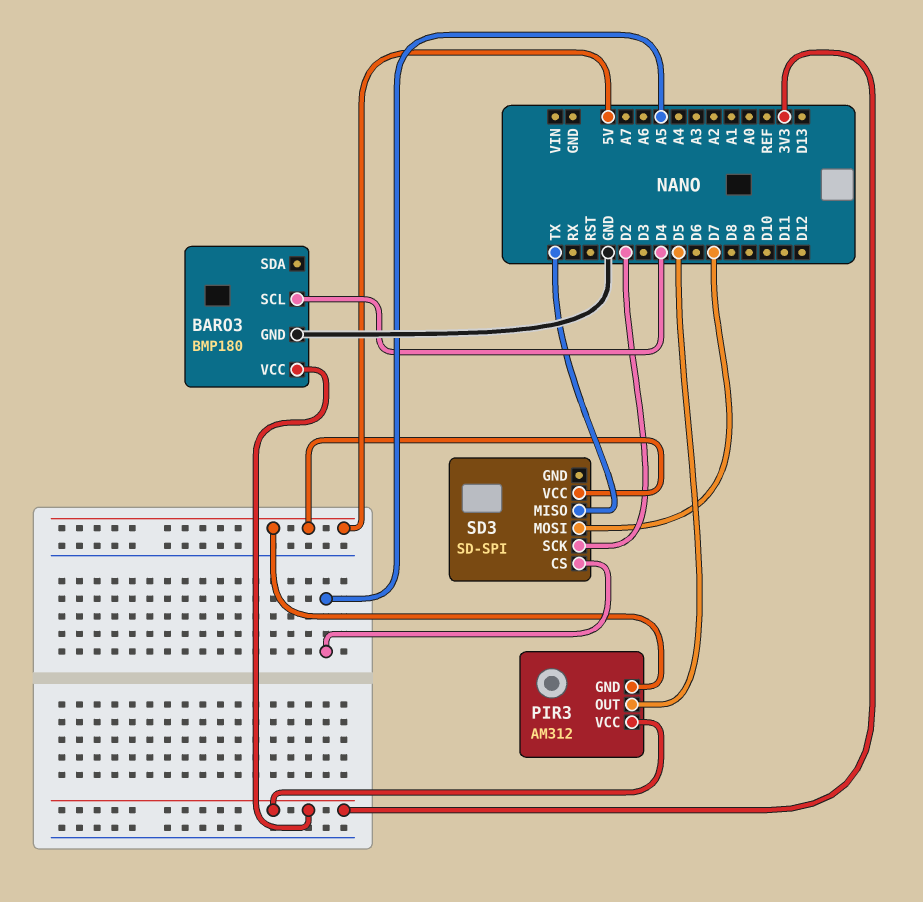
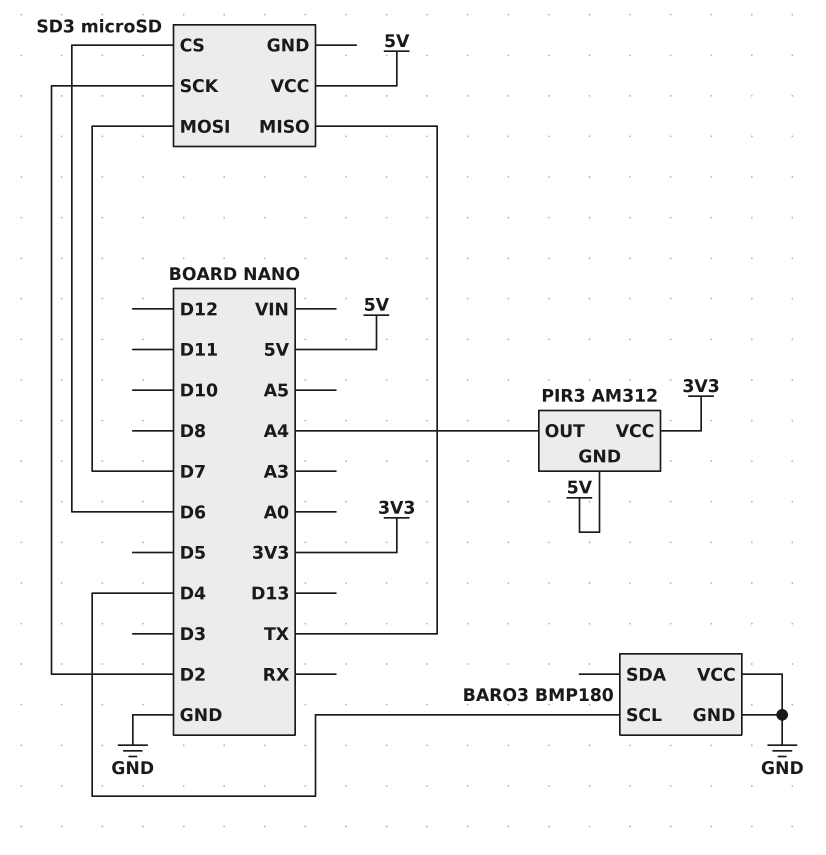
BARO3 pin VCC: 3V3 -> GND
PIR3 pin OUT: D5 -> A4
SD3: SD-SPI -> microSD
SD3 pin CS: A5 -> D6

